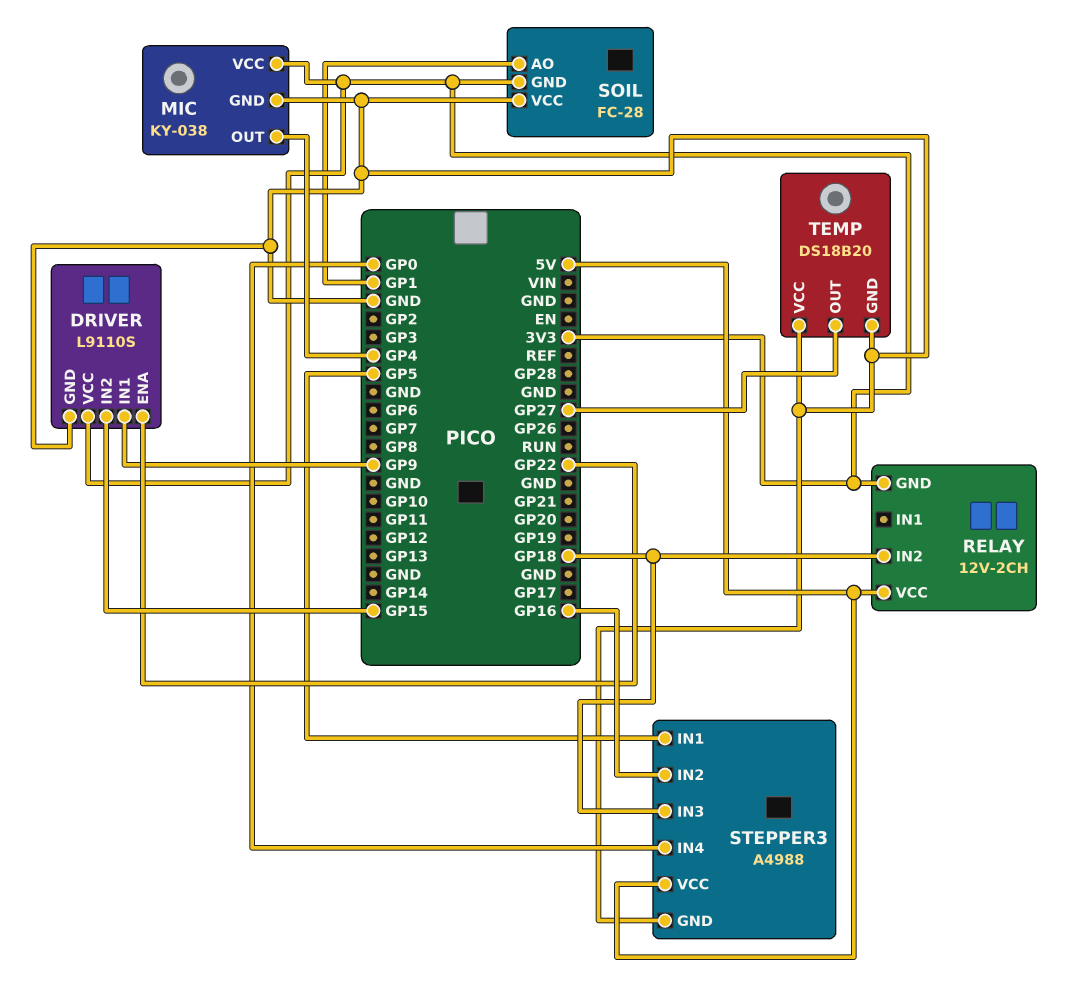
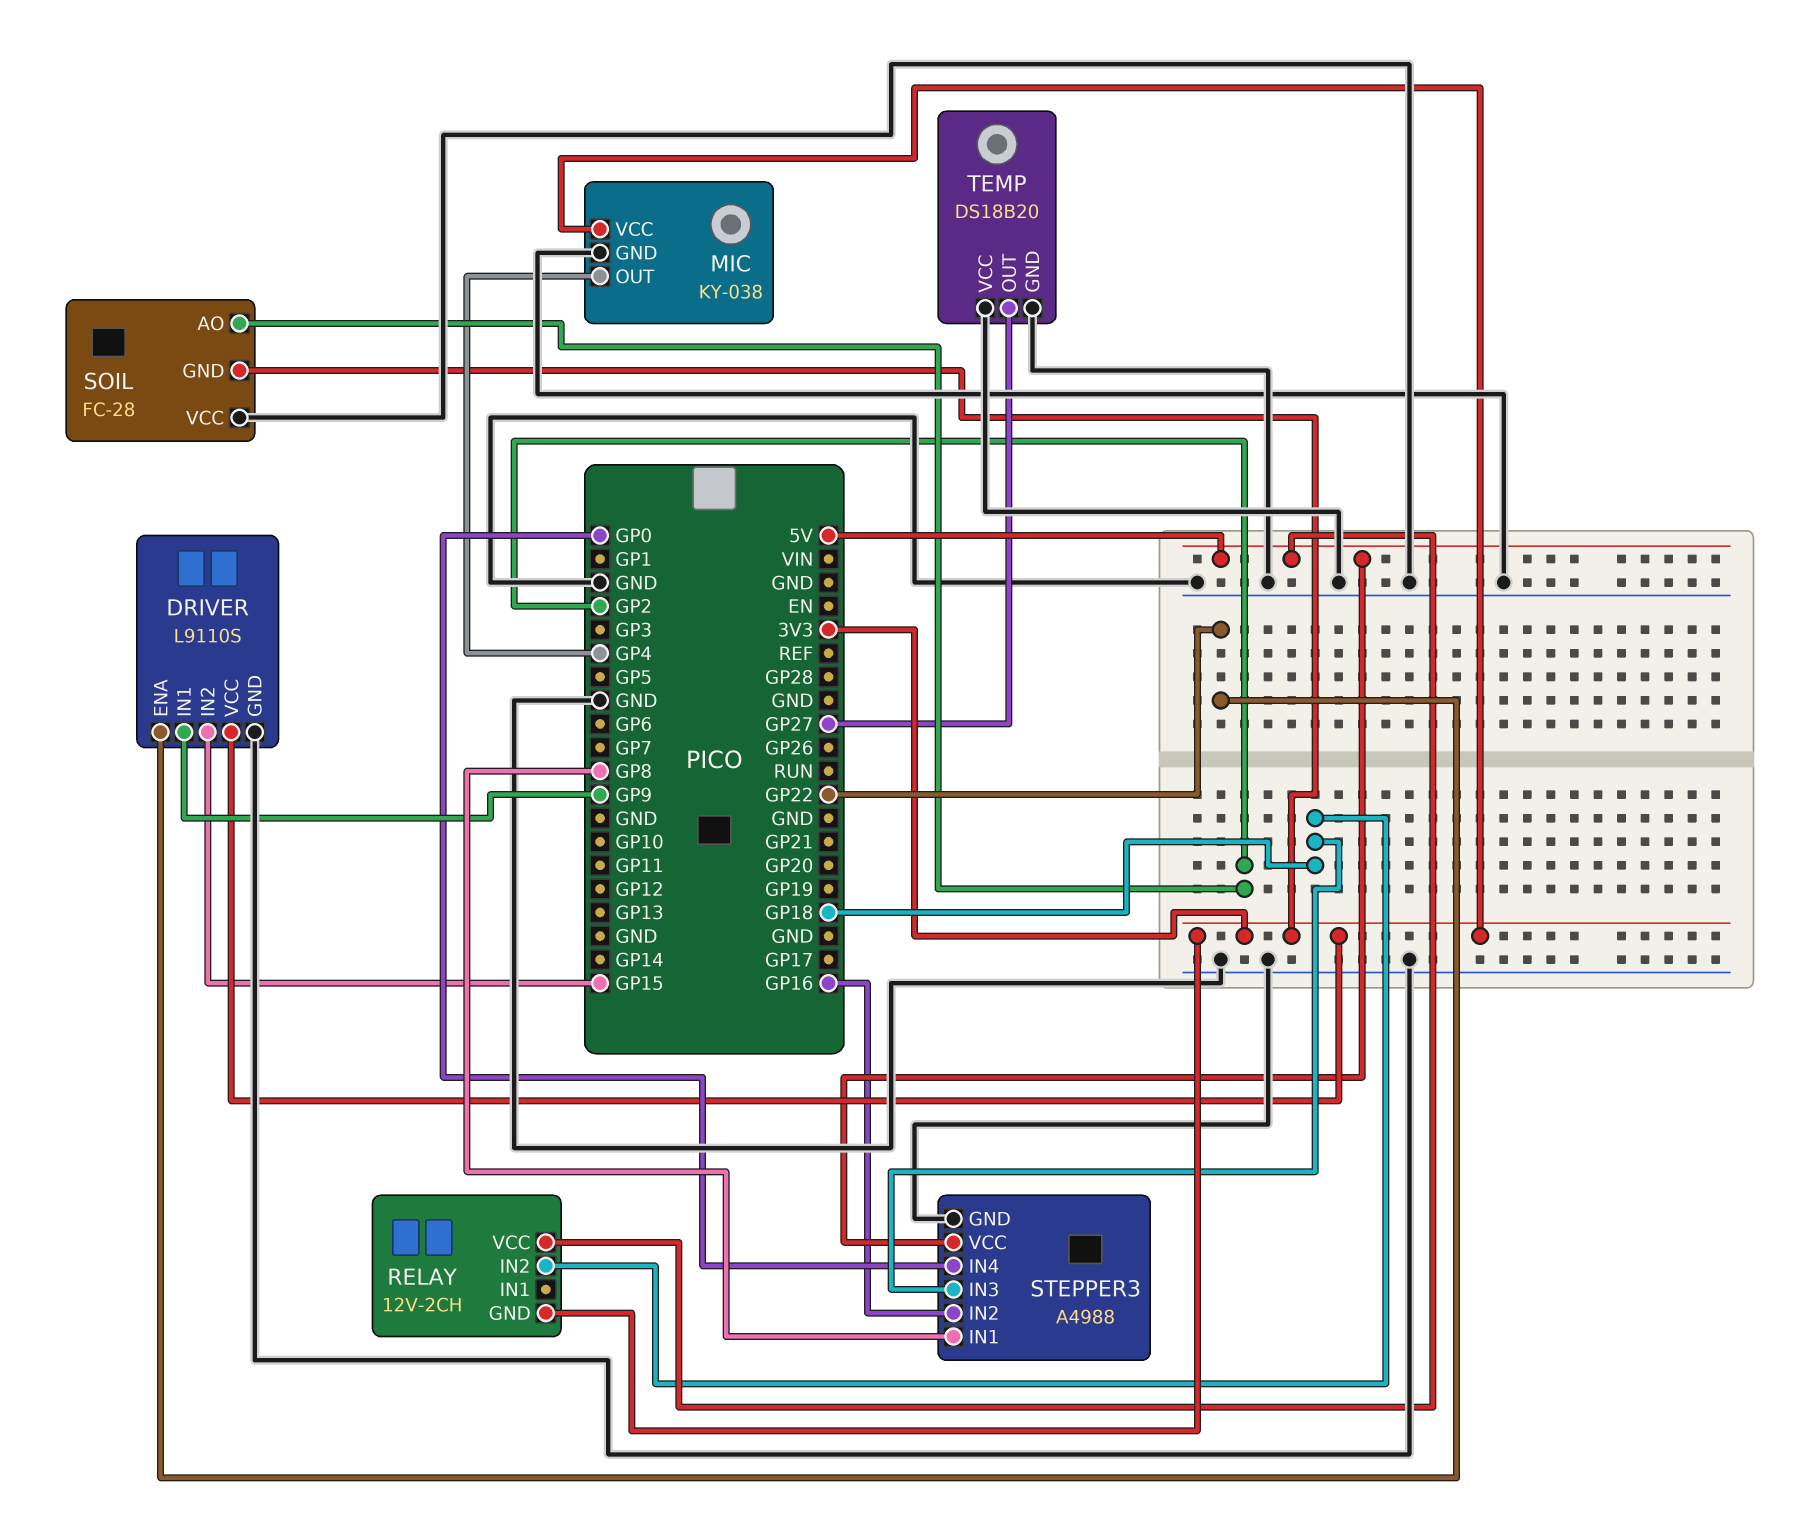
SOIL pin AO: GP1 -> GP2
STEPPER3 pin IN1: GP5 -> GP8

